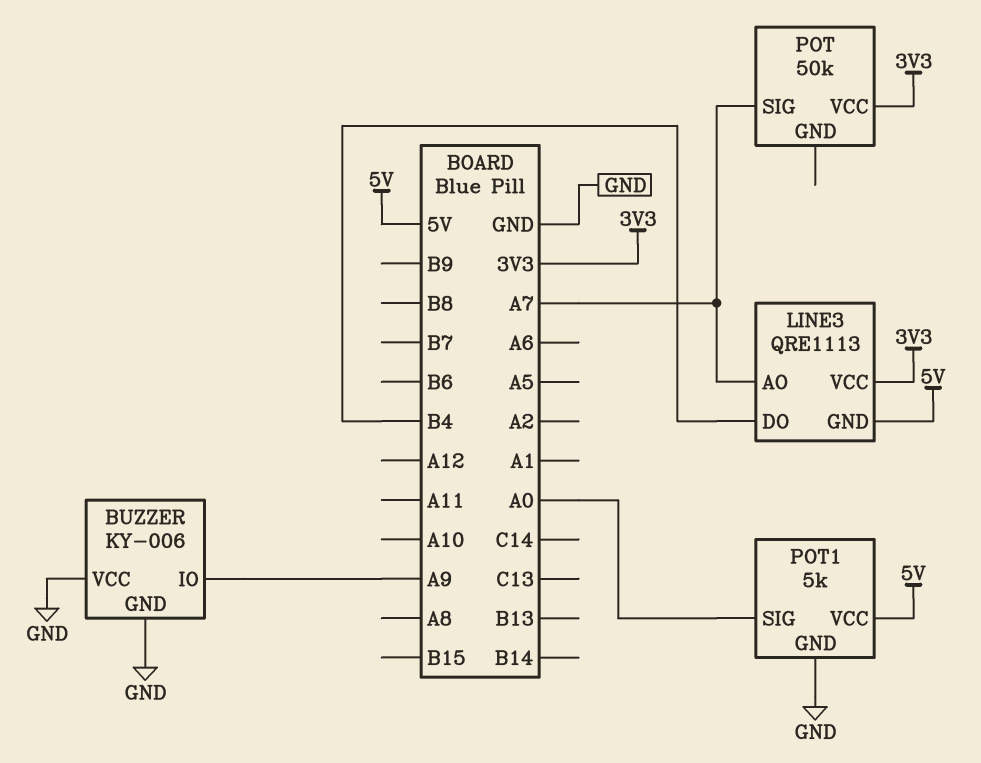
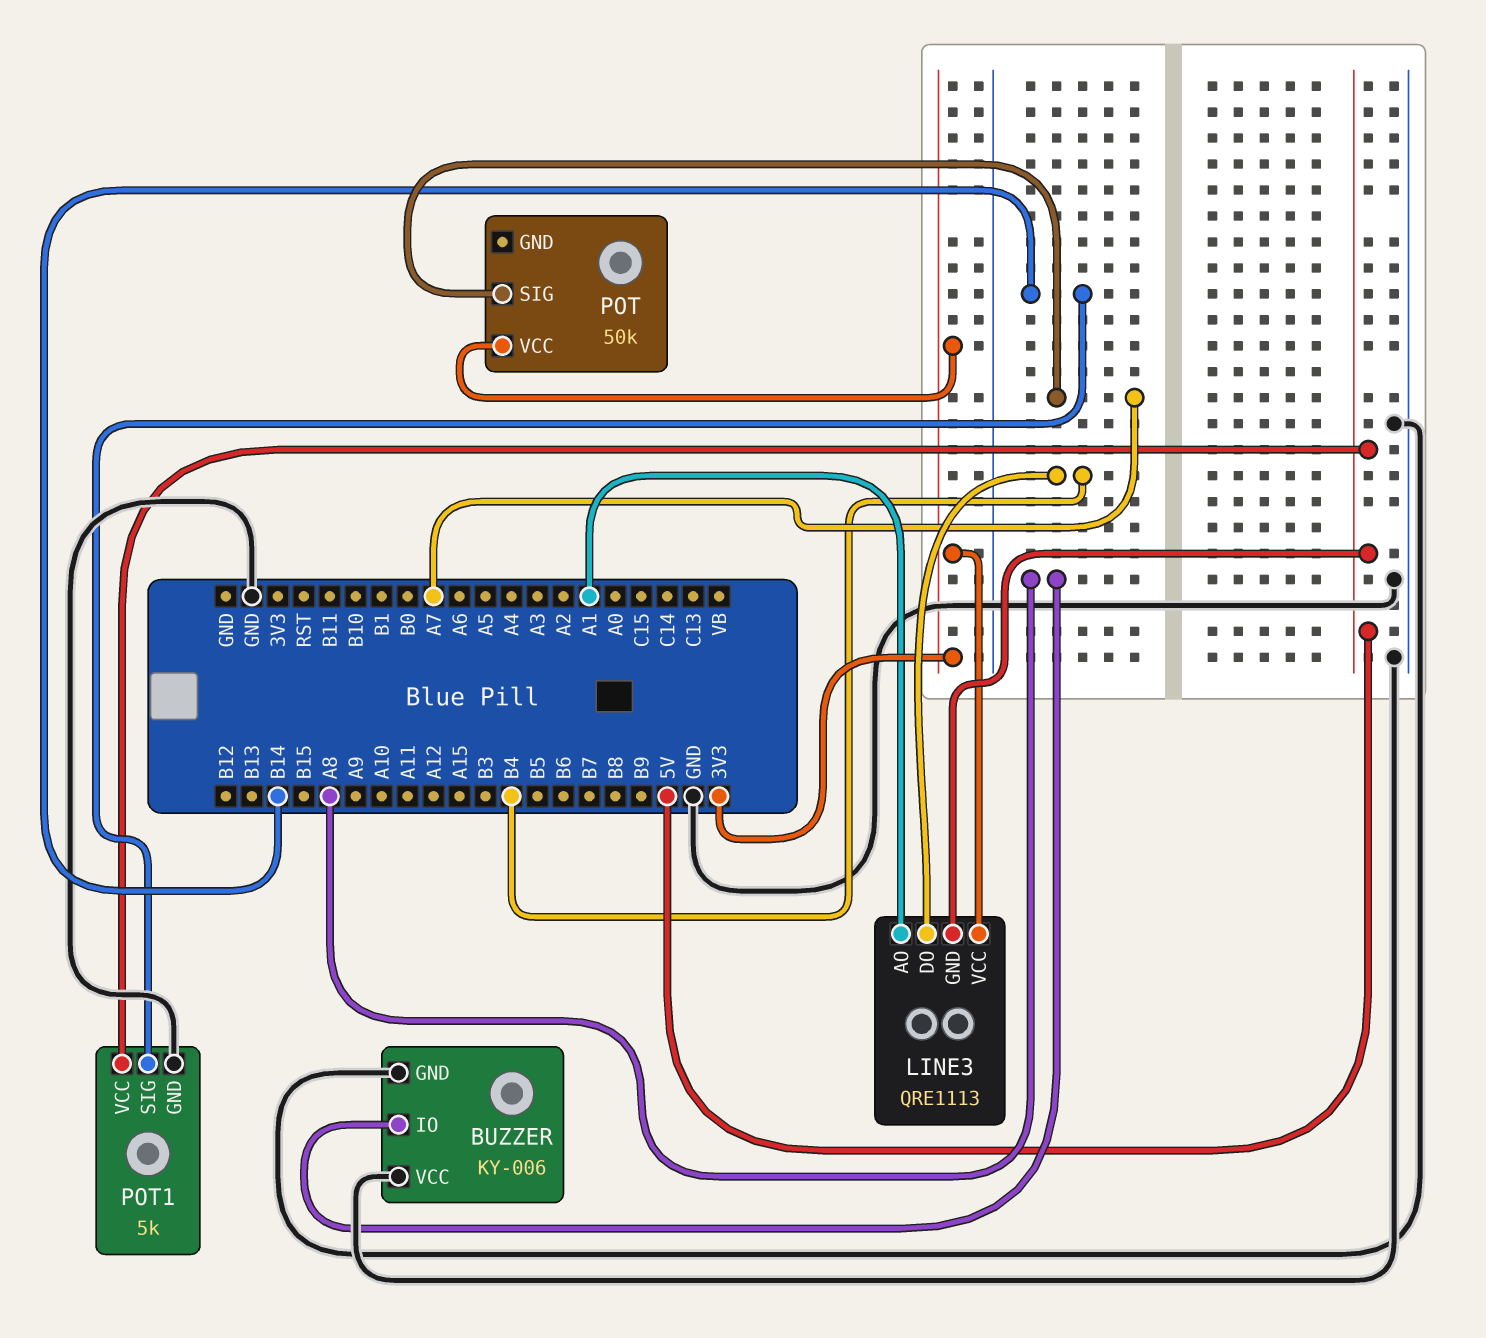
BUZZER pin IO: A9 -> A8
LINE3 pin AO: A7 -> A1
POT1 pin SIG: A0 -> B14

